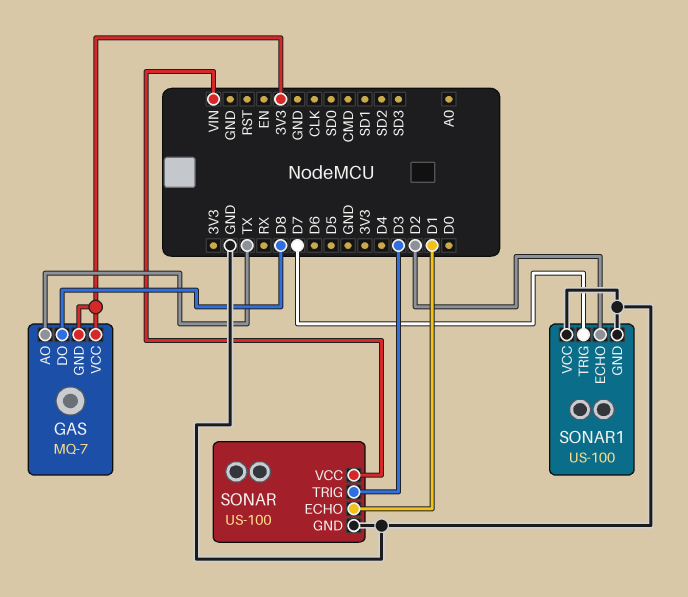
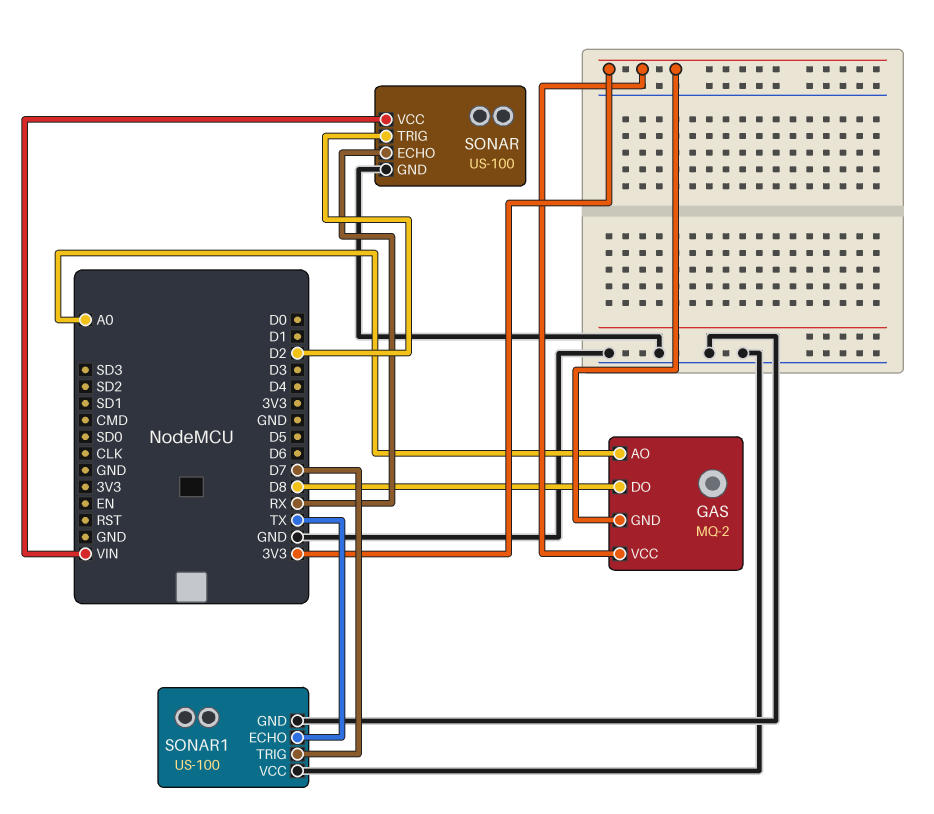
GAS: MQ-7 -> MQ-2
GAS pin AO: TX -> A0
SONAR pin ECHO: D1 -> RX
SONAR pin TRIG: D3 -> D2
SONAR1 pin ECHO: D2 -> TX

